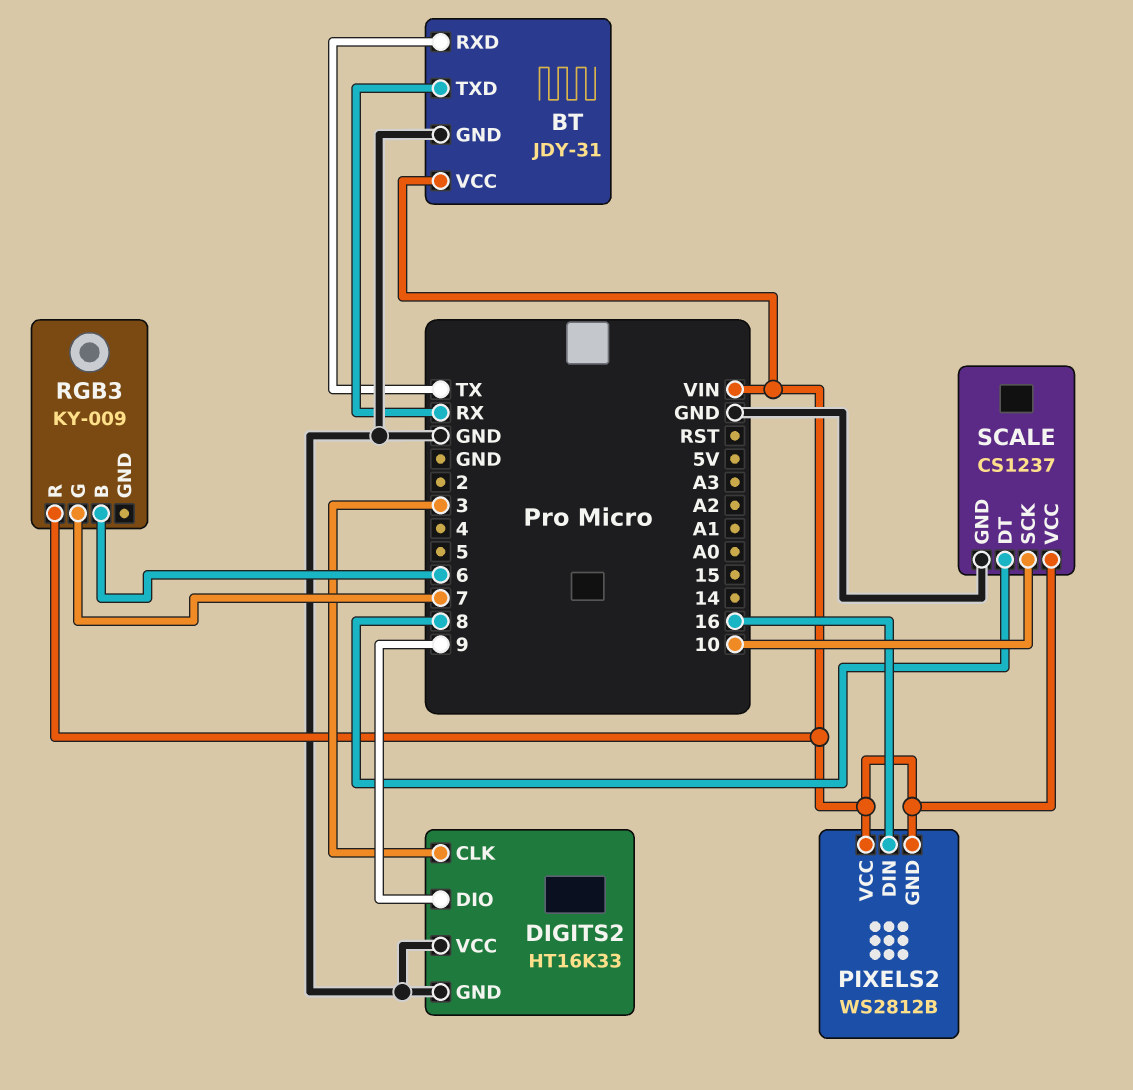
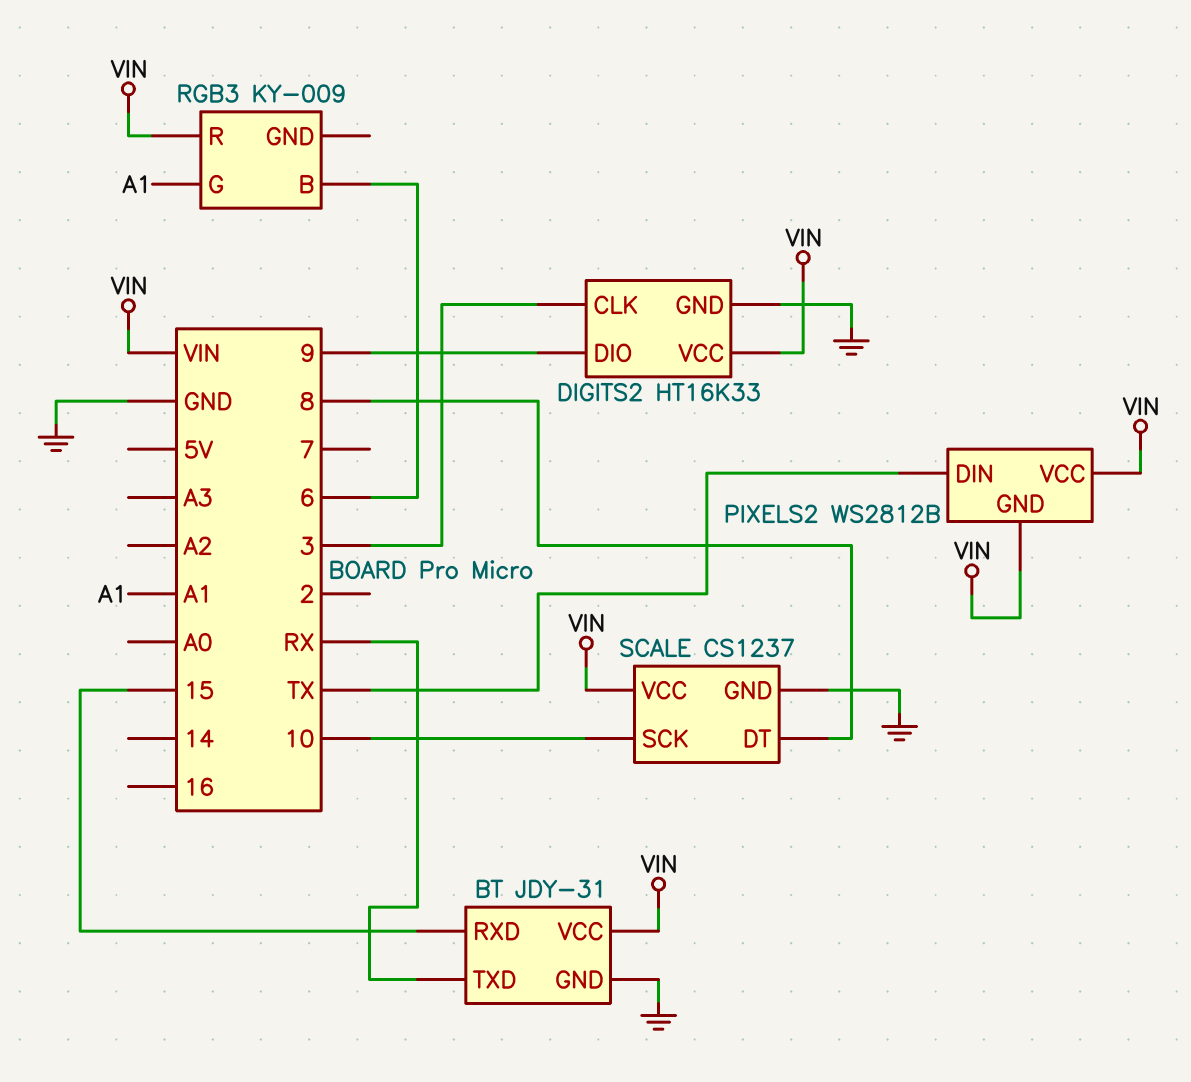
BT pin RXD: TX -> 15
DIGITS2 pin VCC: GND -> VIN
PIXELS2 pin DIN: 16 -> TX
RGB3 pin G: 7 -> A1

